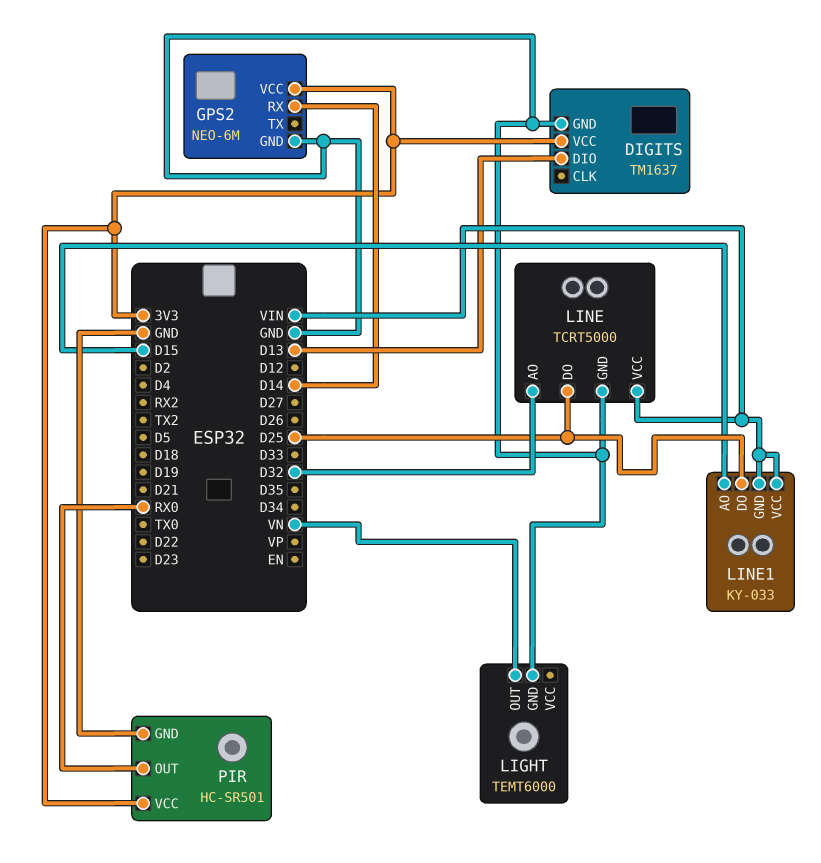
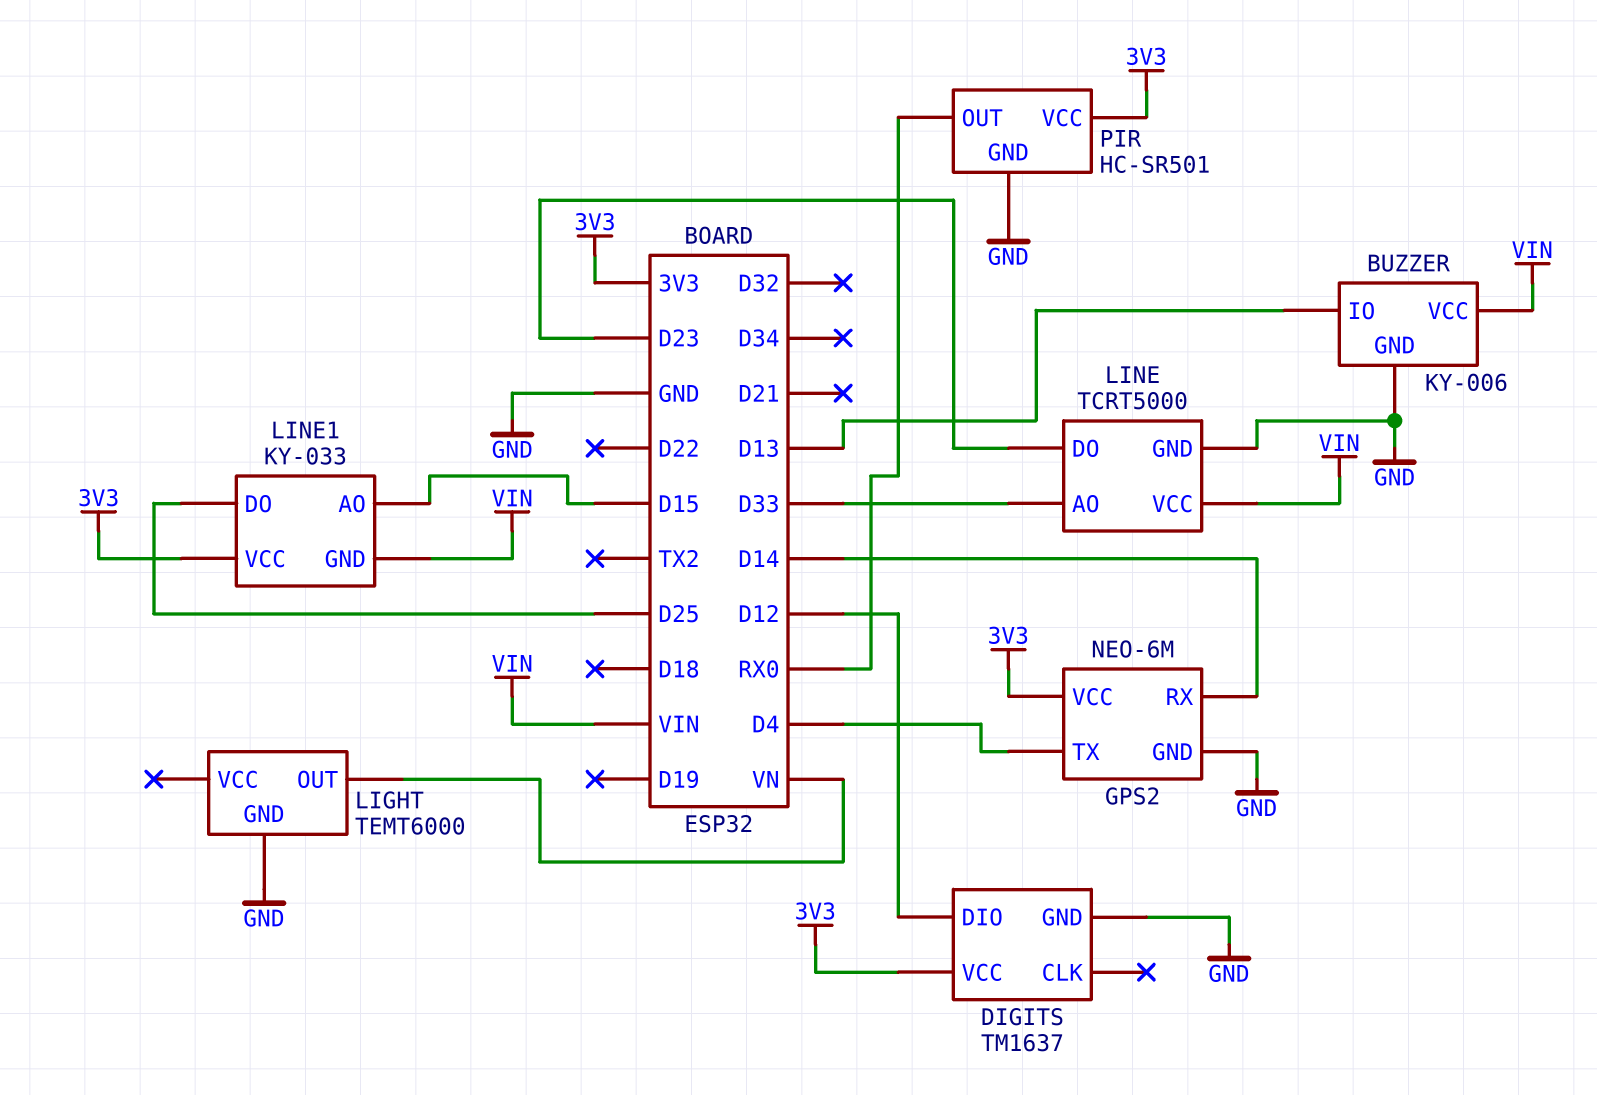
BUZZER: none -> KY-006
BUZZER pin GND: none -> GND
BUZZER pin IO: none -> D13
BUZZER pin VCC: none -> VIN
DIGITS pin DIO: D13 -> D12
GPS2 pin TX: none -> D4
LINE pin AO: D32 -> D33
LINE pin DO: D25 -> D23
LINE1 pin VCC: VIN -> 3V3

